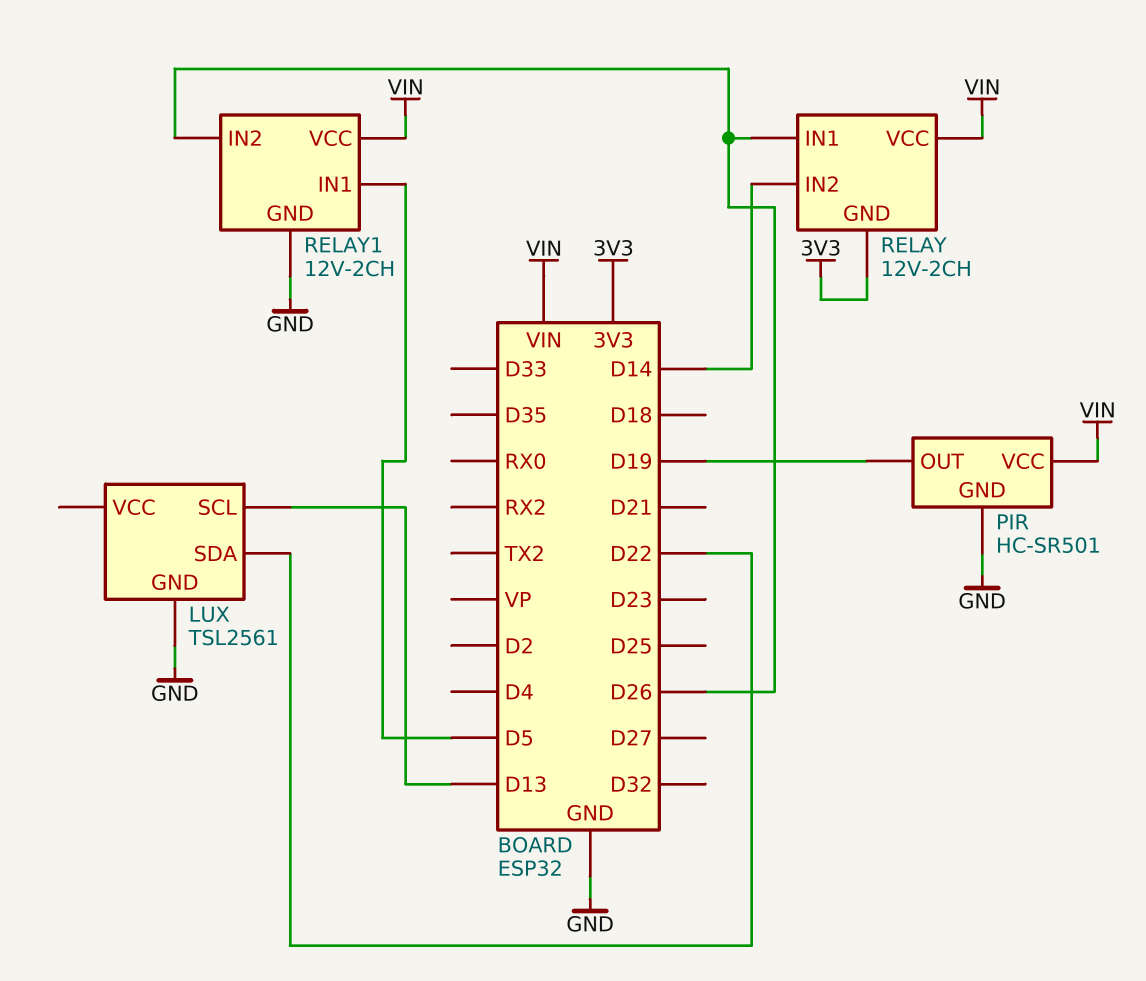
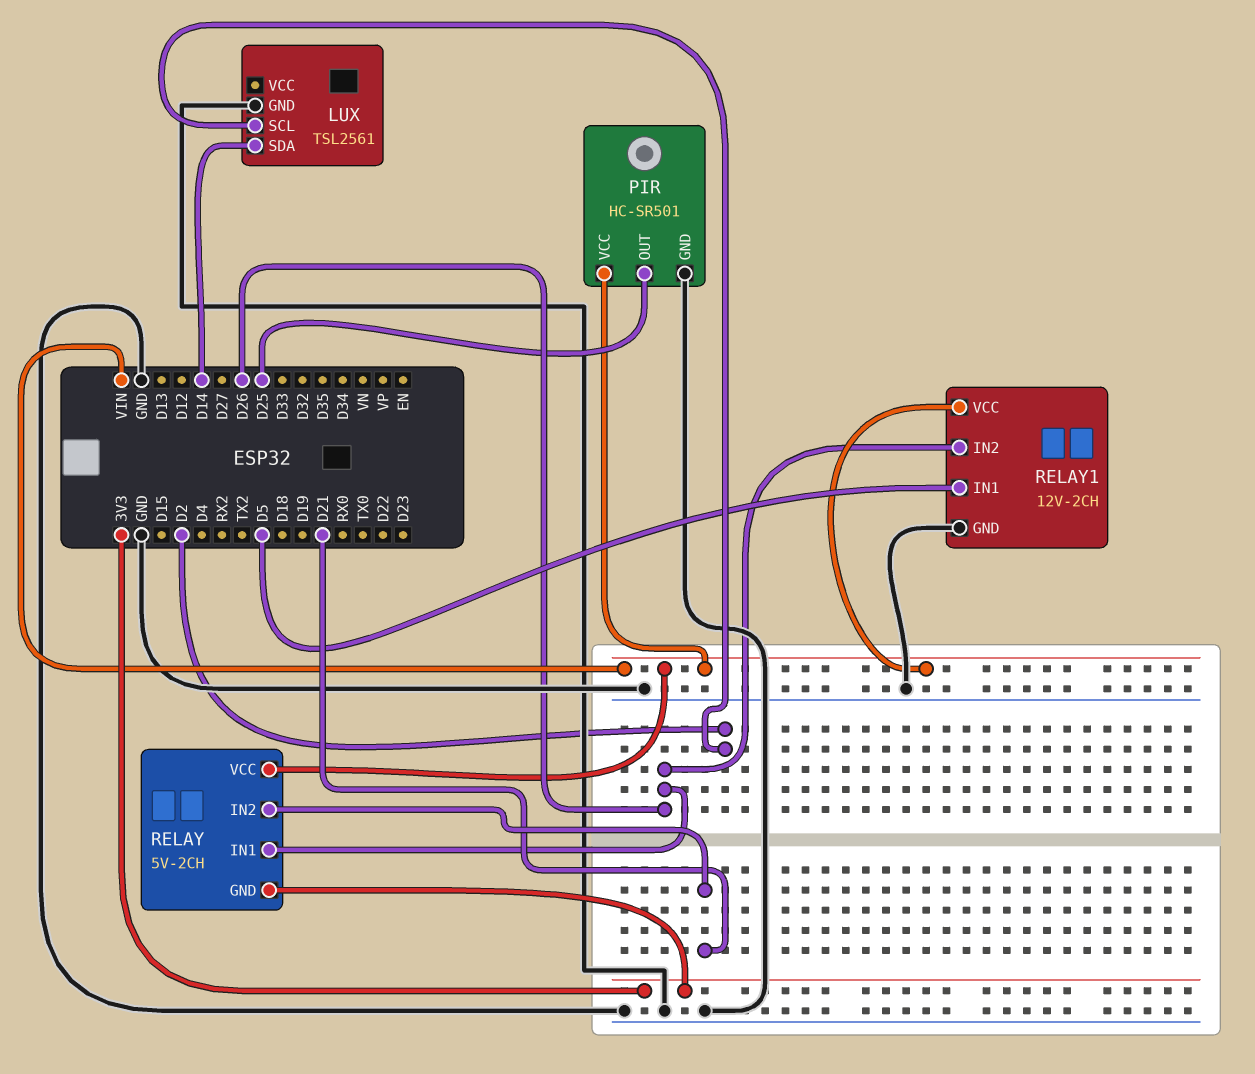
LUX pin SCL: D13 -> D2
LUX pin SDA: D22 -> D14
PIR pin OUT: D19 -> D25
RELAY: 12V-2CH -> 5V-2CH
RELAY pin IN2: D14 -> D21

